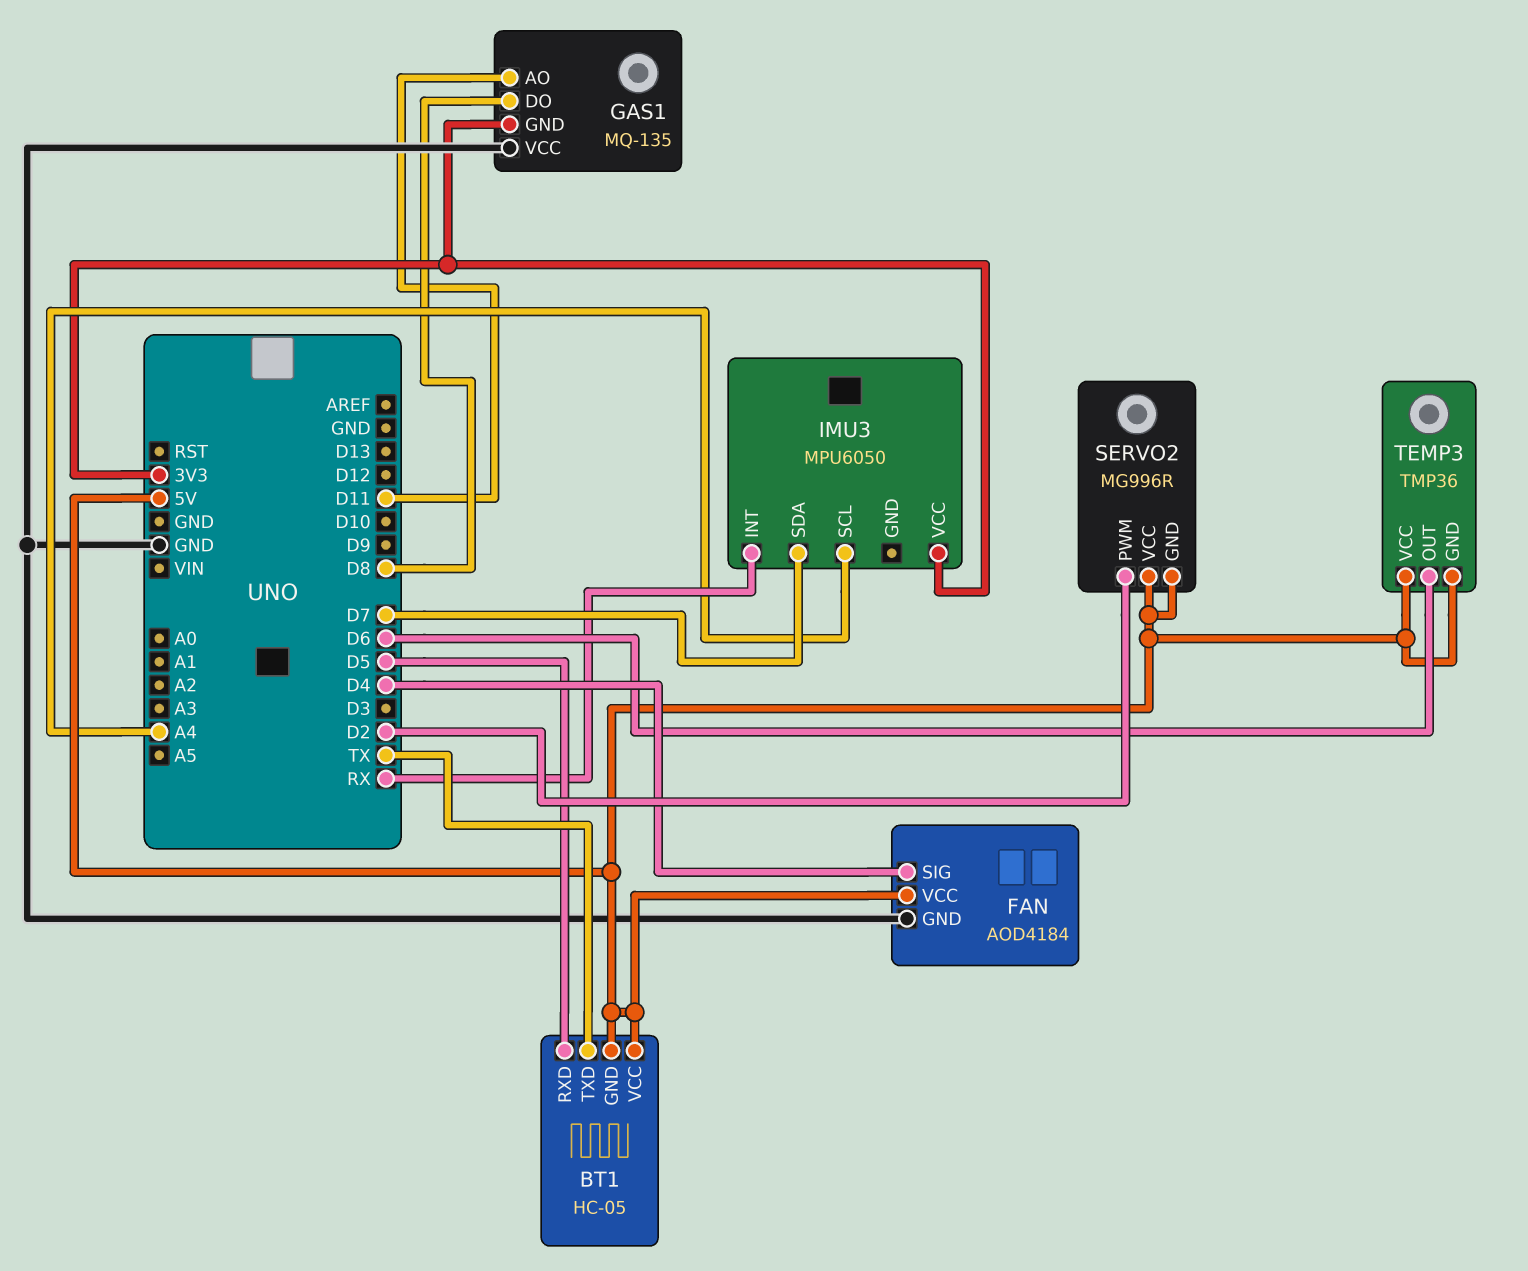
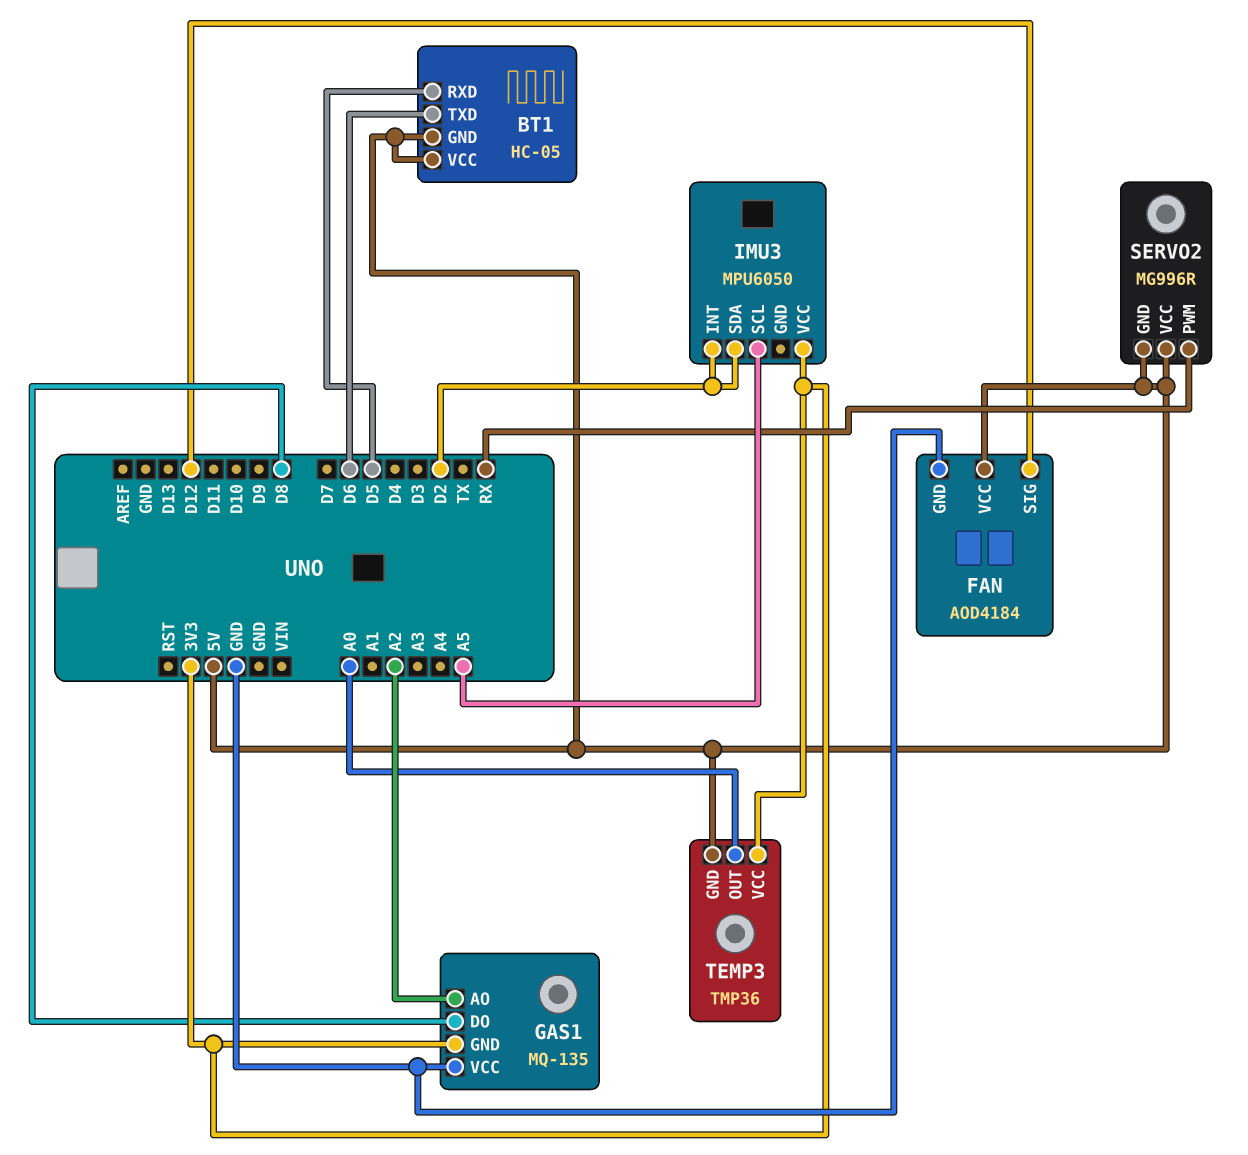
BT1 pin TXD: TX -> D6
FAN pin SIG: D4 -> D12
GAS1 pin AO: D11 -> A2
IMU3 pin INT: RX -> D2
IMU3 pin SCL: A4 -> A5
IMU3 pin SDA: D7 -> D2
SERVO2 pin PWM: D2 -> RX
TEMP3 pin OUT: D6 -> A0
TEMP3 pin VCC: 5V -> 3V3

